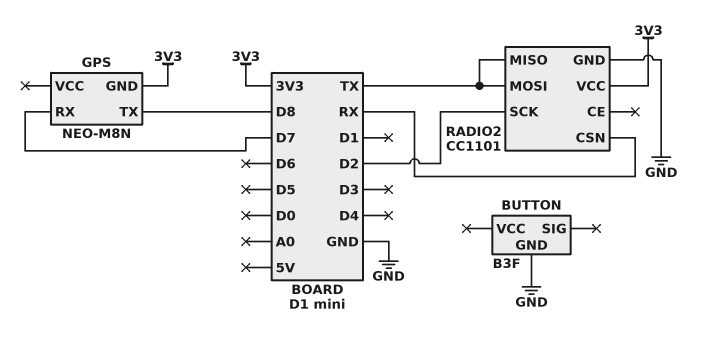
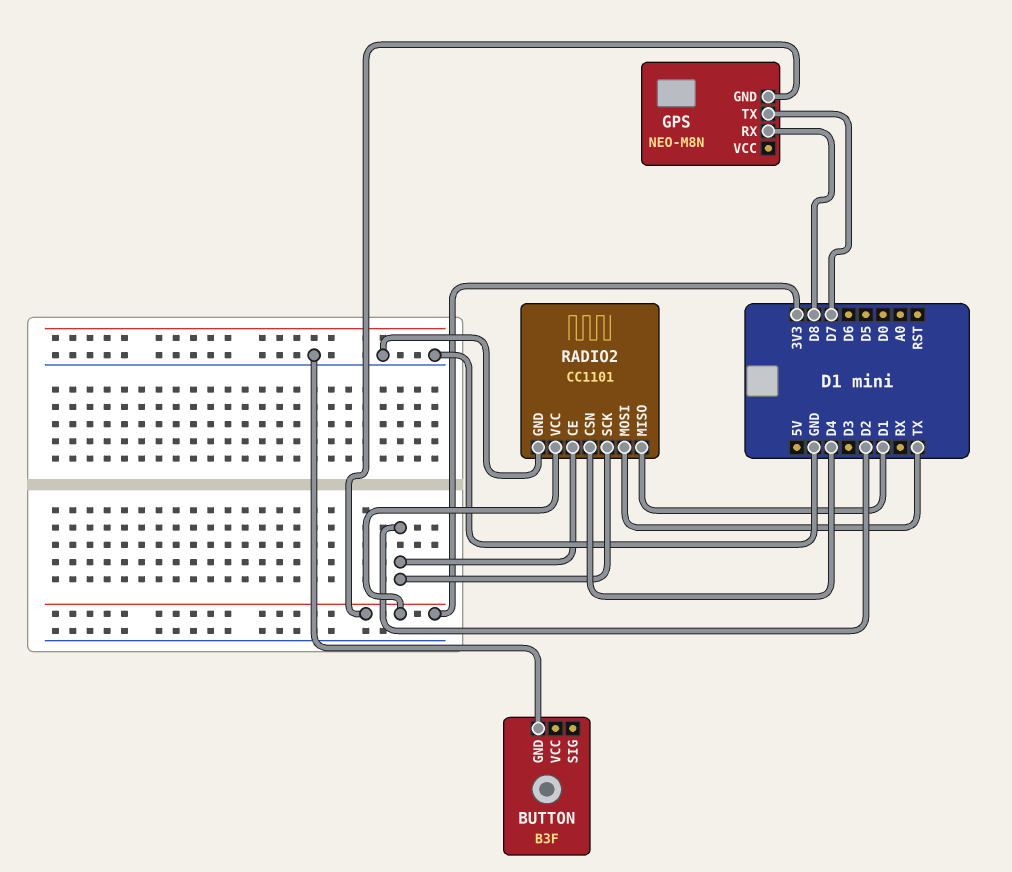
GPS pin RX: D7 -> D8
GPS pin TX: D8 -> D7
RADIO2 pin CE: none -> D2
RADIO2 pin CSN: RX -> D4
RADIO2 pin MISO: TX -> D1

